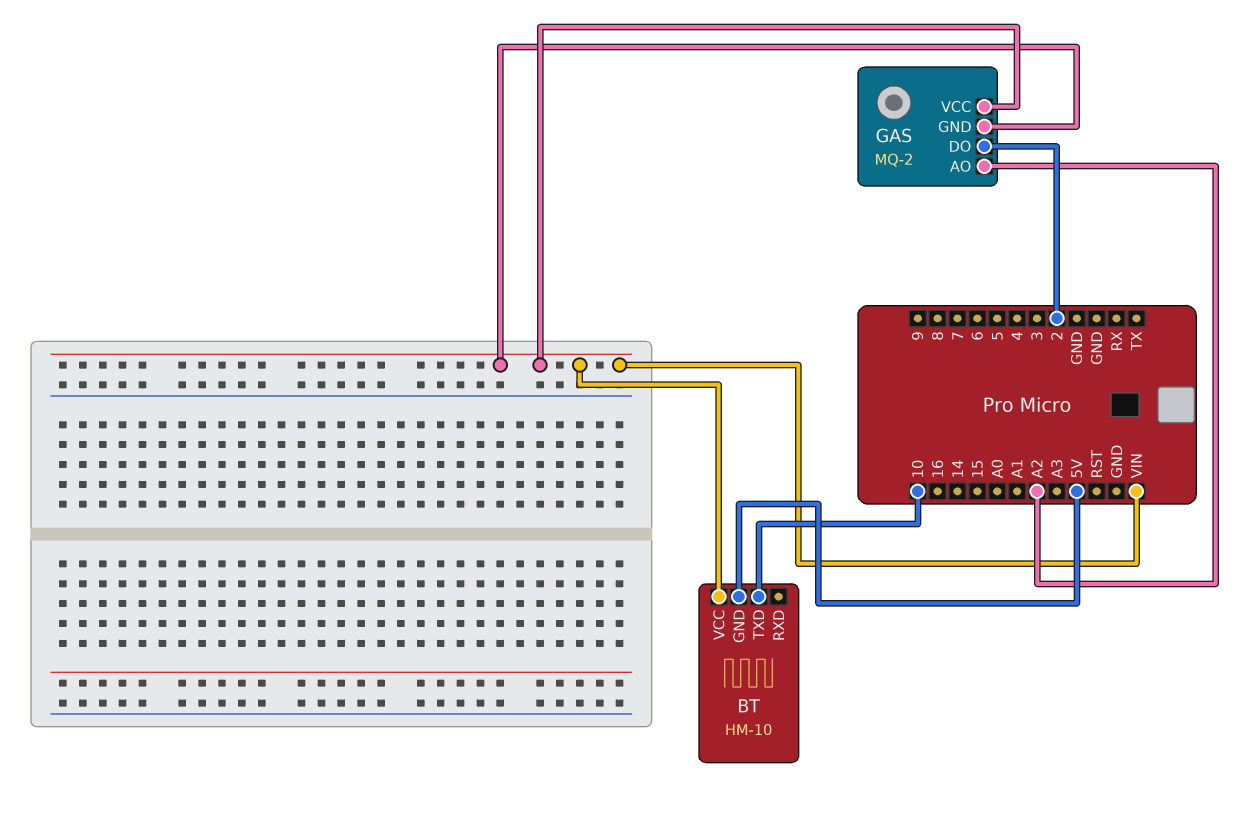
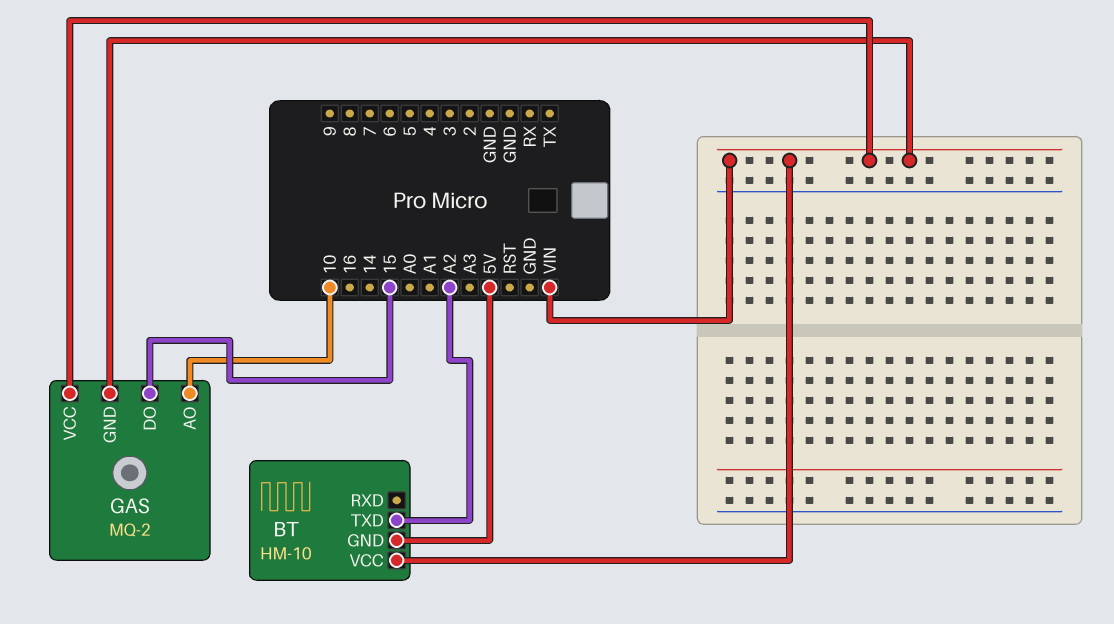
BT pin TXD: 10 -> A2
GAS pin AO: A2 -> 10
GAS pin DO: 2 -> 15

